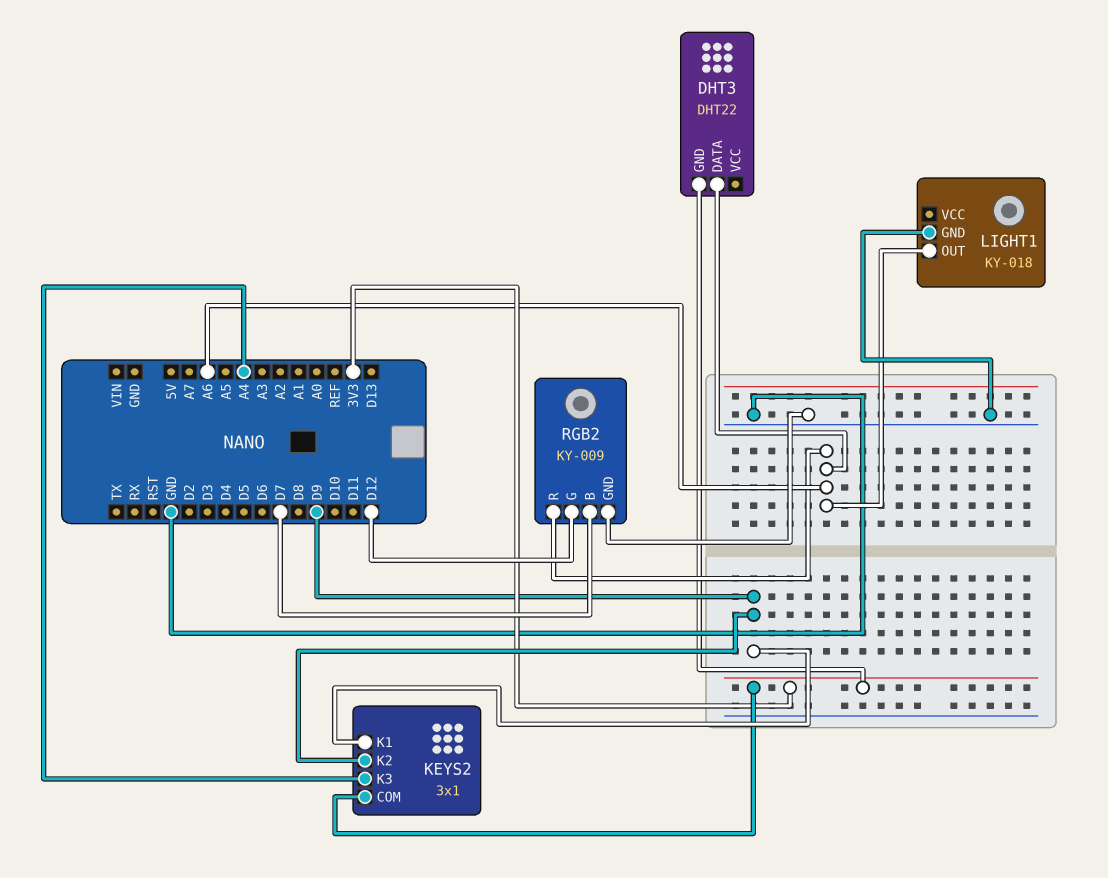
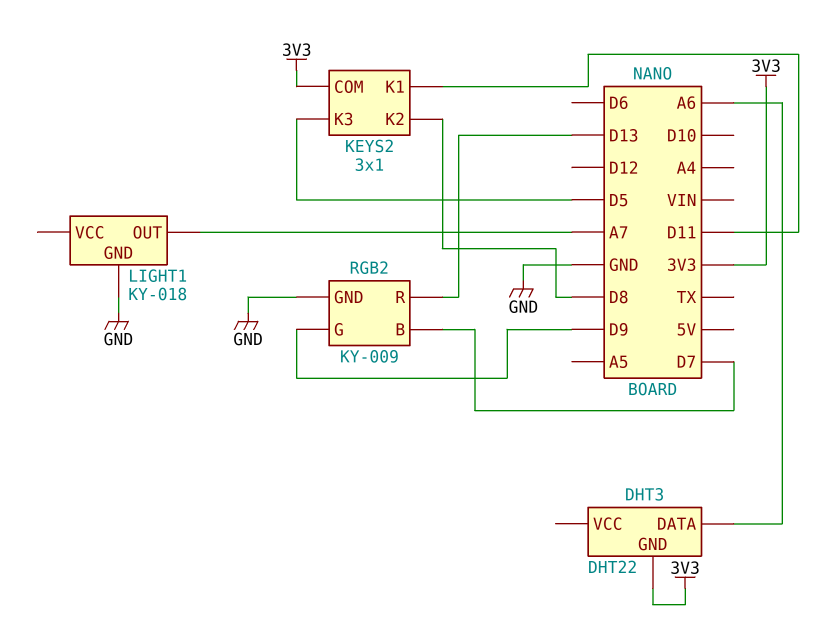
KEYS2 pin K1: D9 -> D11
KEYS2 pin K2: D9 -> D8
KEYS2 pin K3: A4 -> D5
LIGHT1 pin OUT: A6 -> A7
RGB2 pin G: D12 -> D9
RGB2 pin R: A6 -> D13

